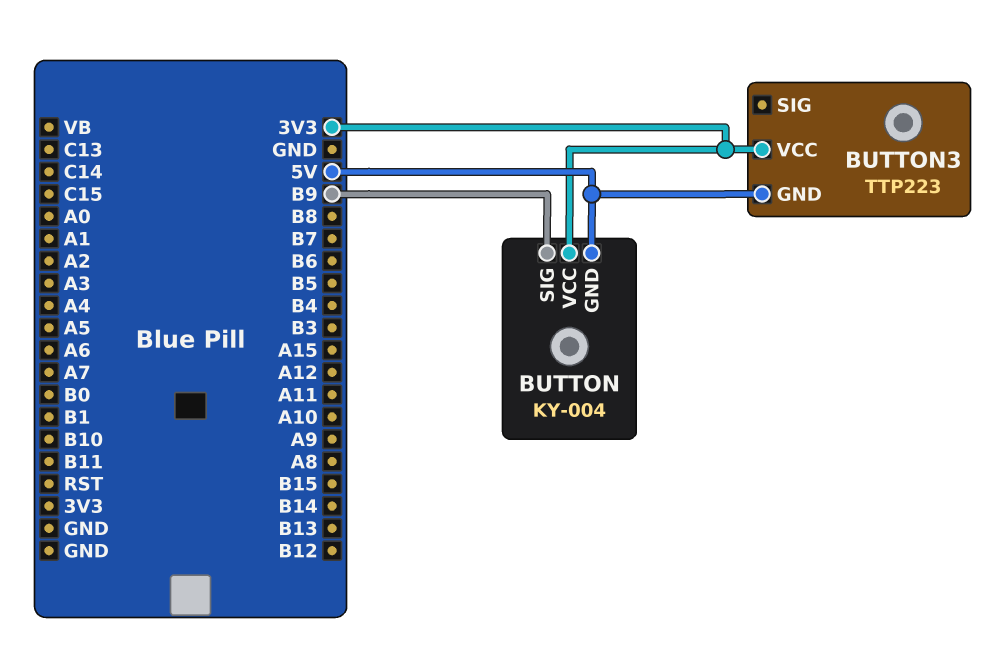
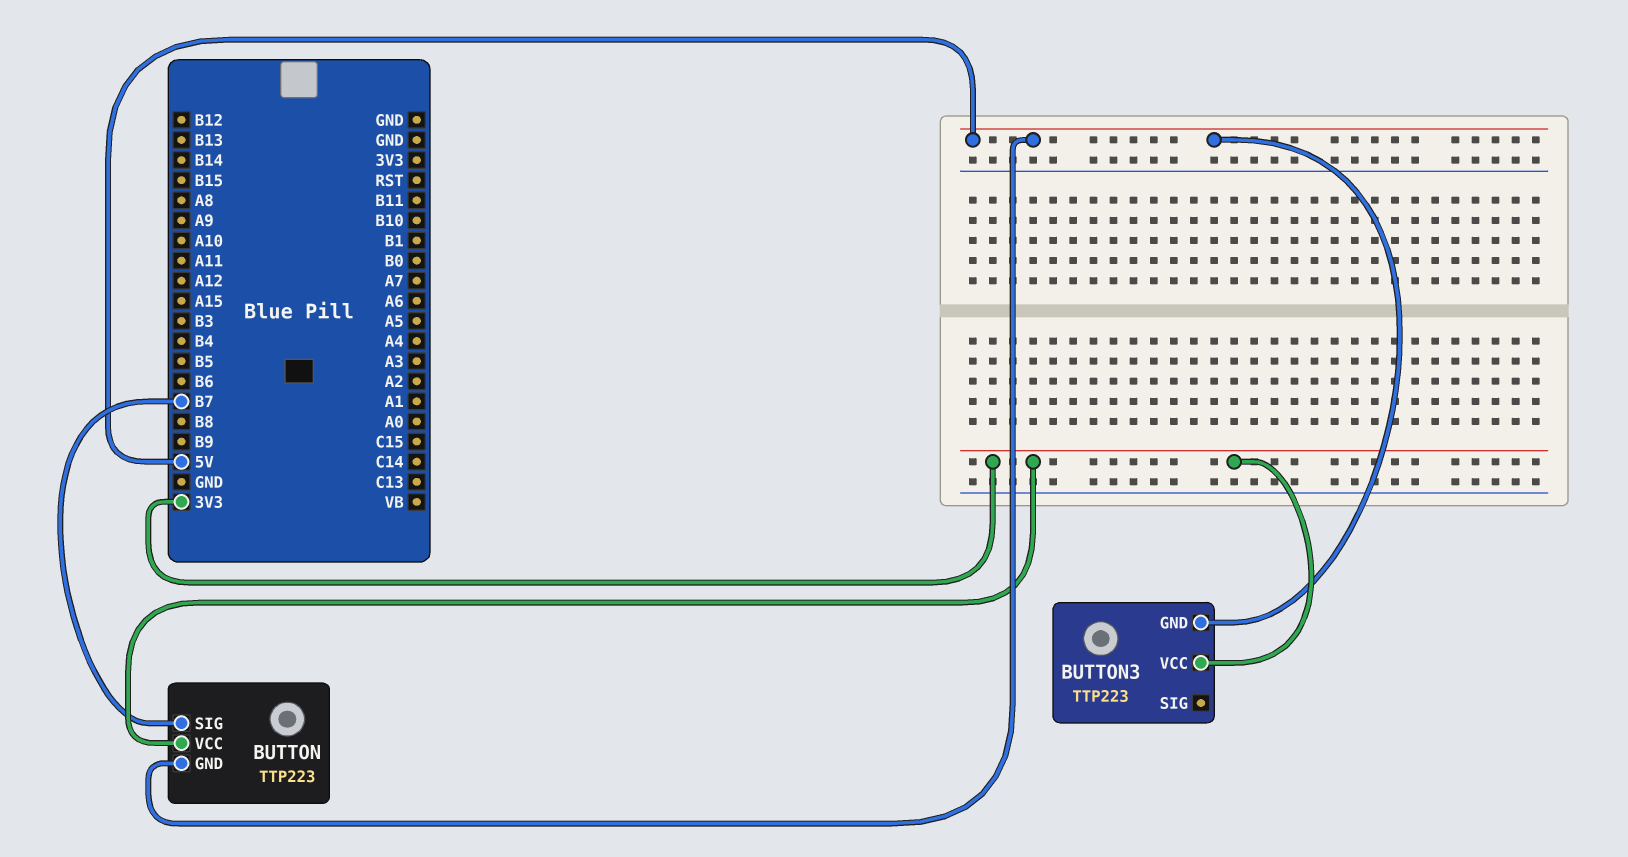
BUTTON: KY-004 -> TTP223
BUTTON pin SIG: B9 -> B7

